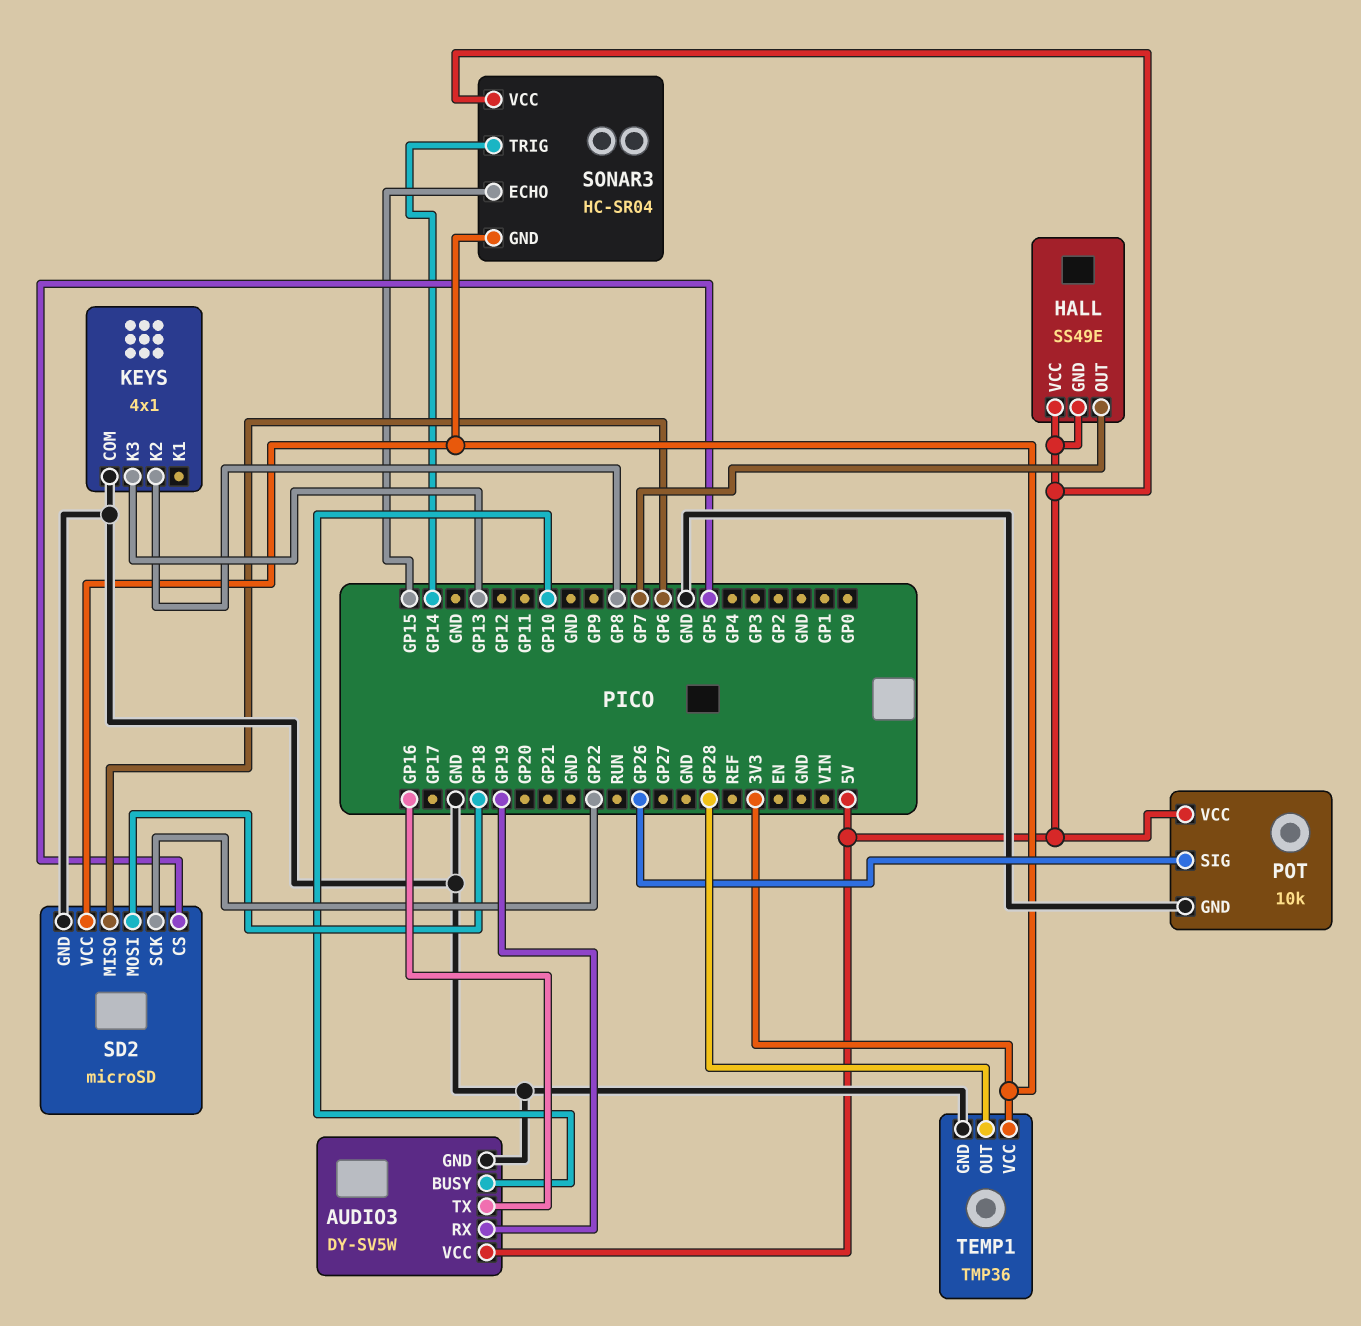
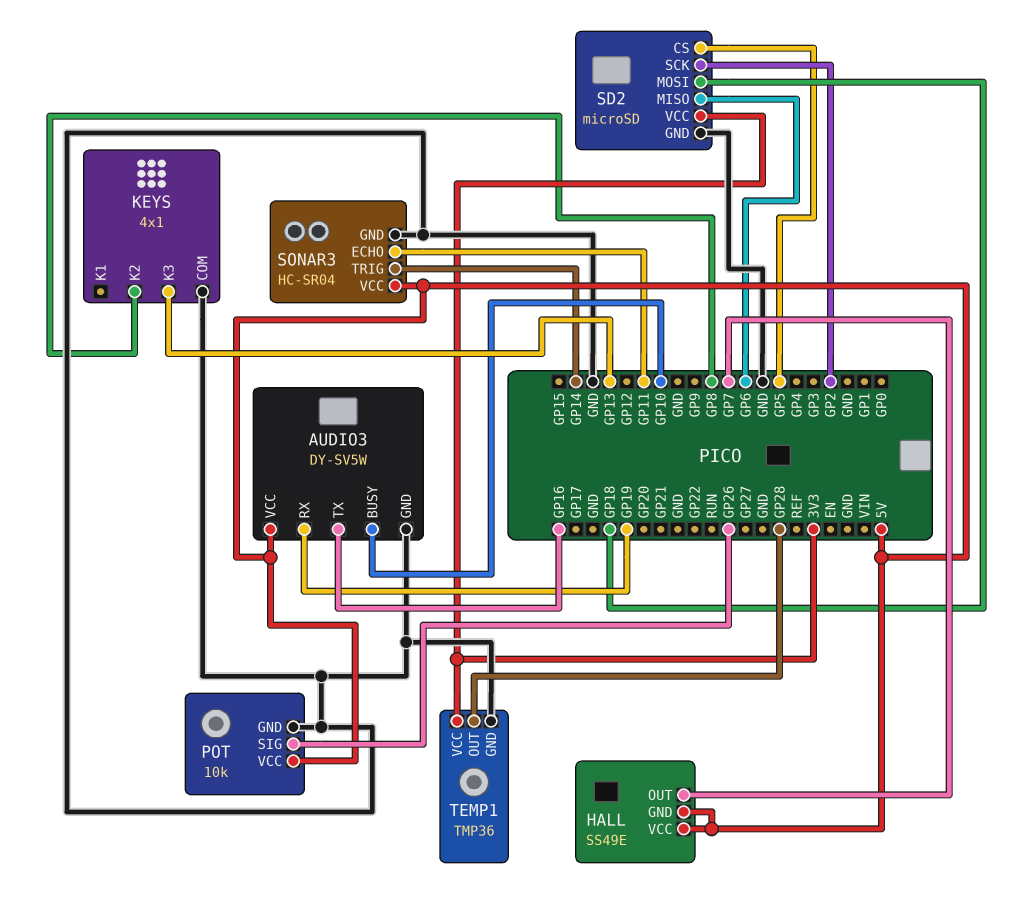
SD2 pin SCK: GP22 -> GP2
SONAR3 pin ECHO: GP15 -> GP11
SONAR3 pin GND: 3V3 -> GND

